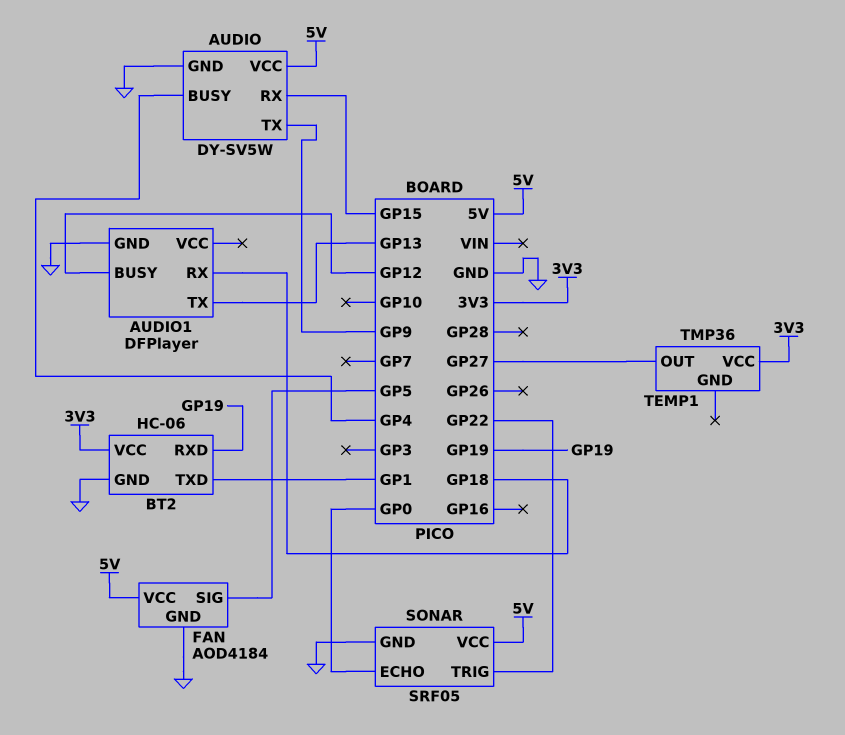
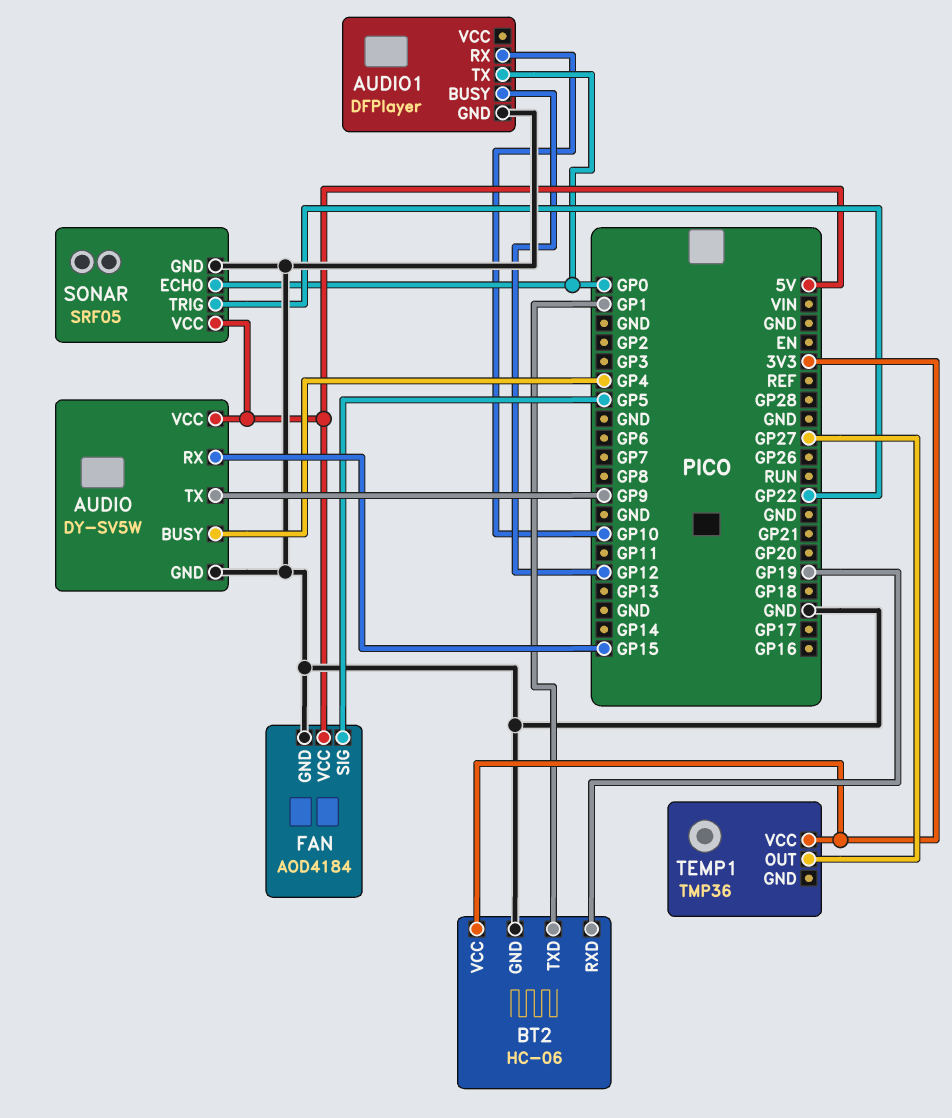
AUDIO1 pin RX: GP18 -> GP10
AUDIO1 pin TX: GP13 -> GP0

